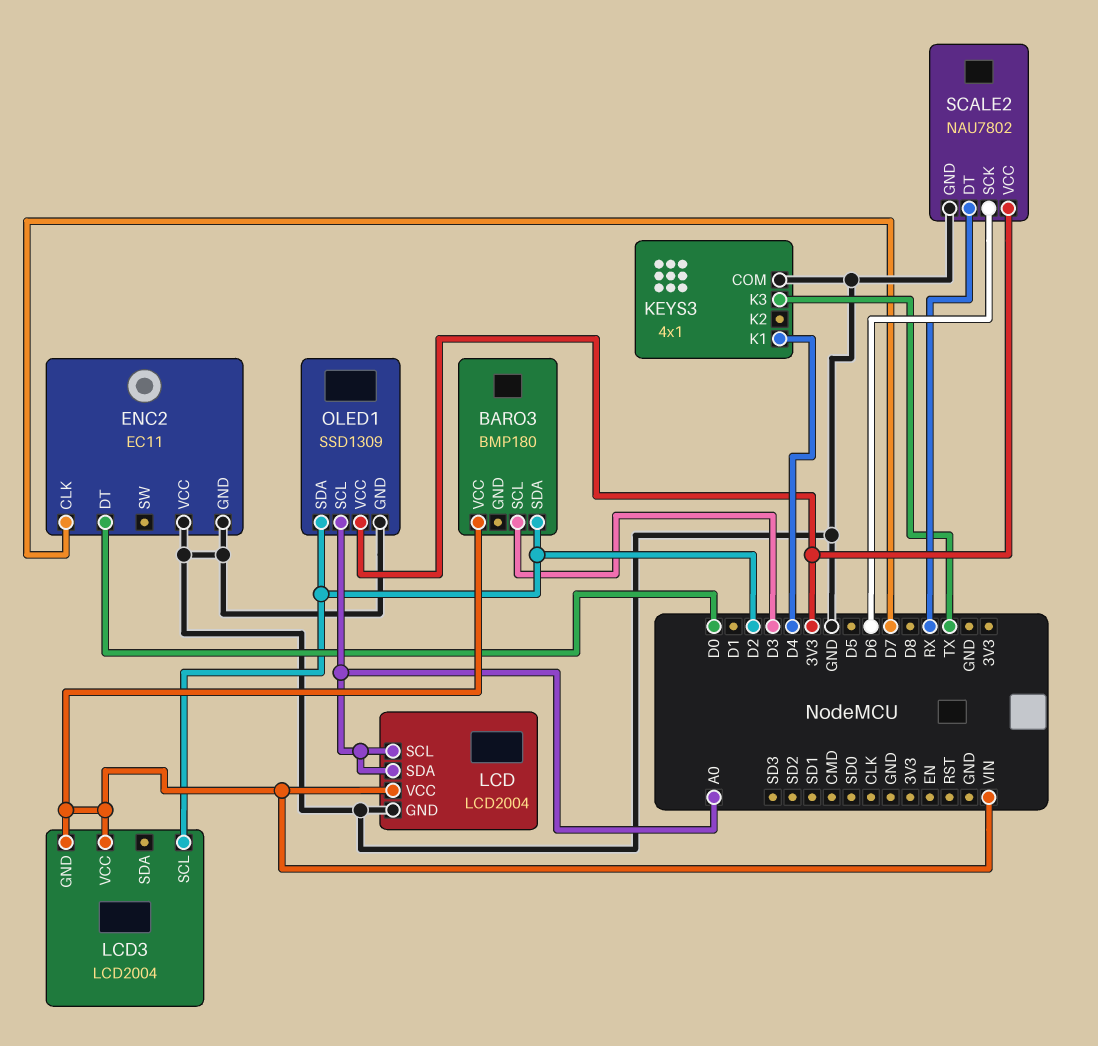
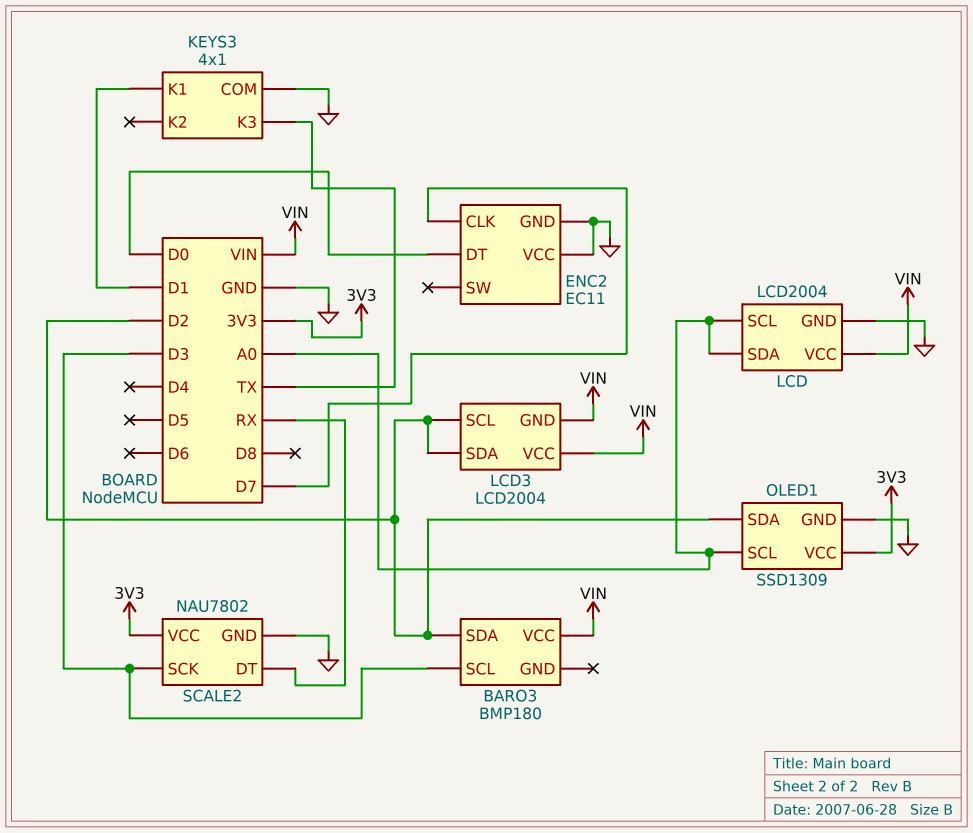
KEYS3 pin K1: D4 -> D1
LCD3 pin SDA: none -> D2
SCALE2 pin SCK: D6 -> D3

